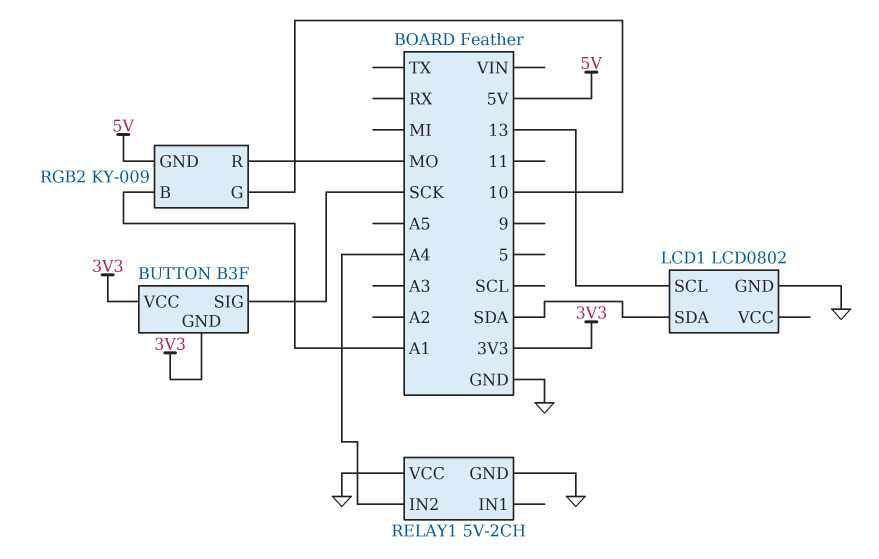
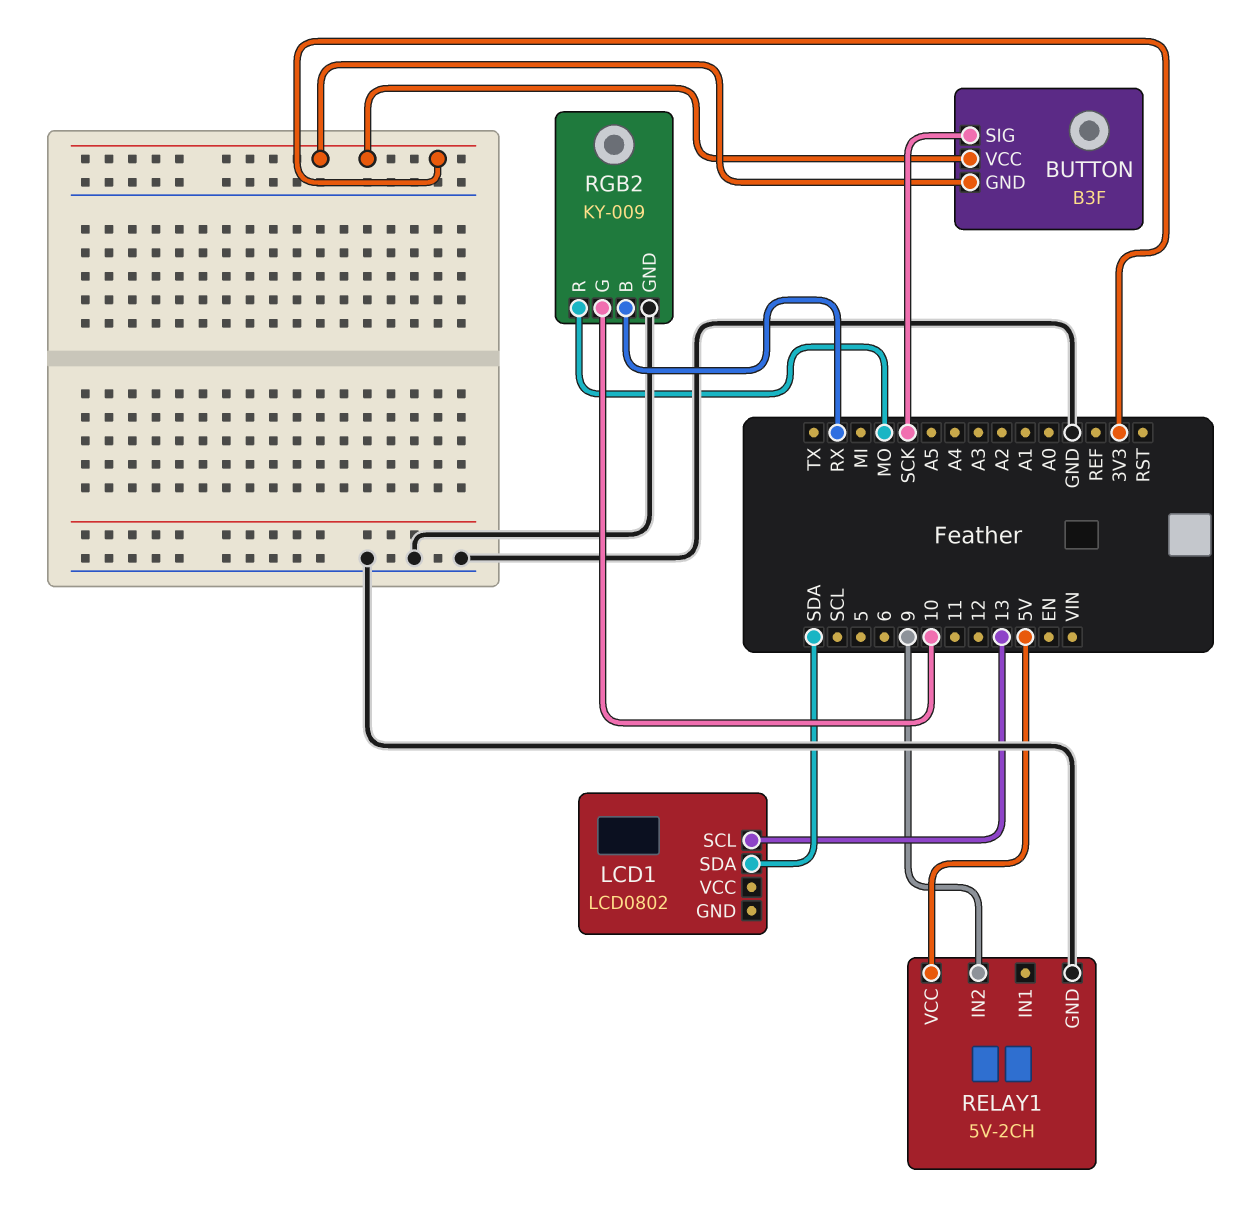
LCD1 pin GND: GND -> none
RELAY1 pin IN2: A4 -> 9
RELAY1 pin VCC: GND -> 5V
RGB2 pin B: A1 -> RX
RGB2 pin GND: 5V -> GND

